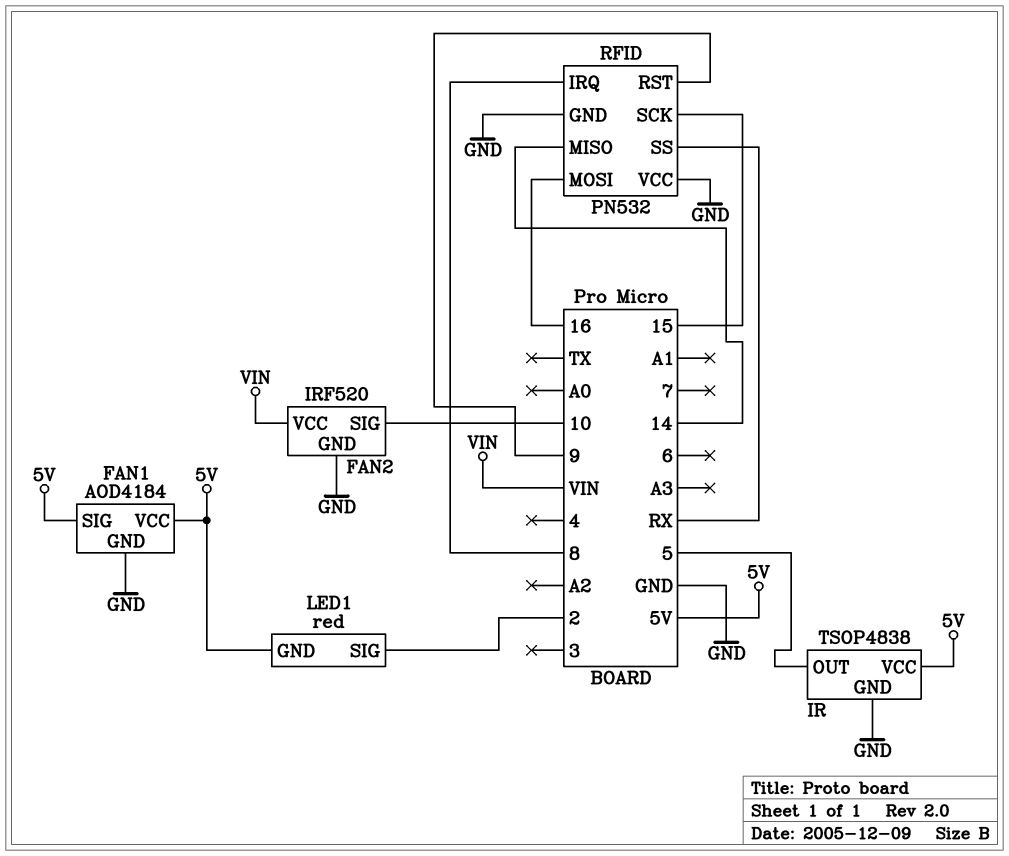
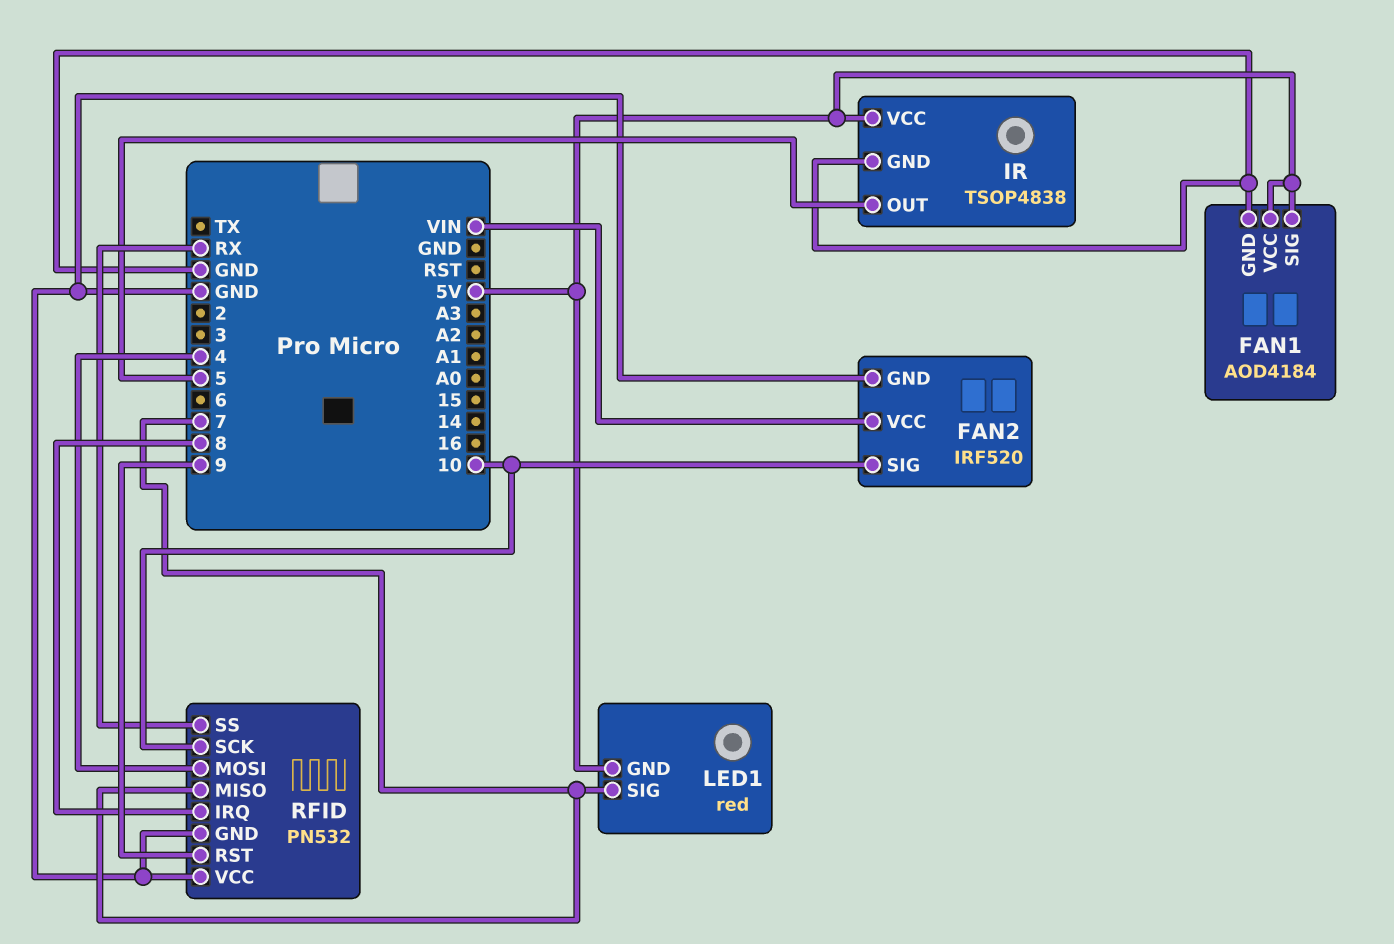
LED1 pin SIG: 2 -> 7
RFID pin MISO: 14 -> 7
RFID pin MOSI: 16 -> 4
RFID pin SCK: 15 -> 10

